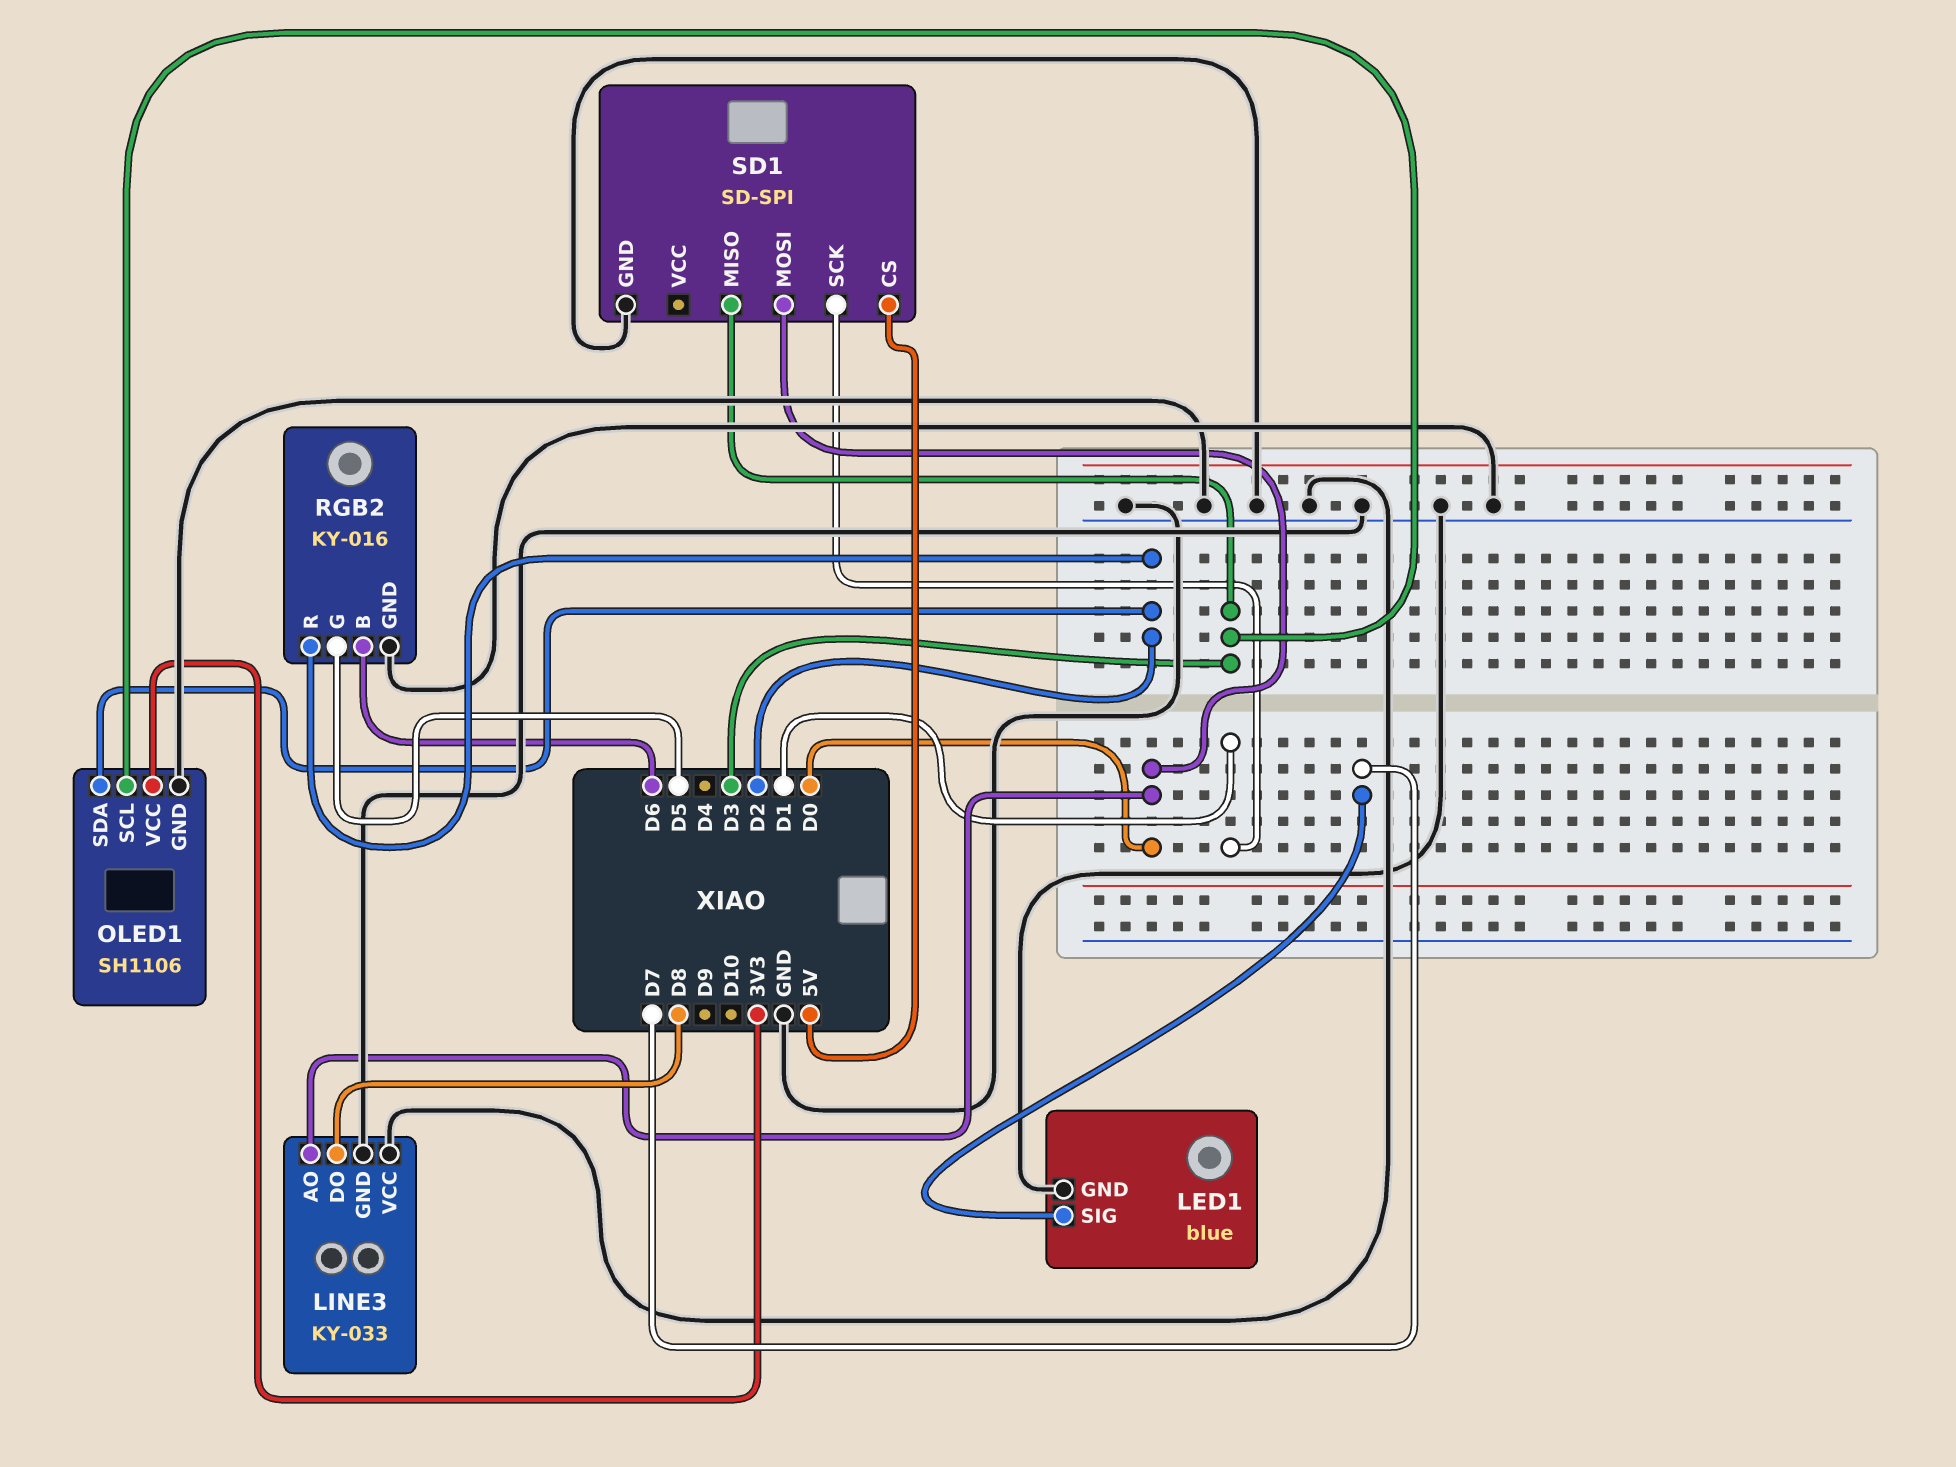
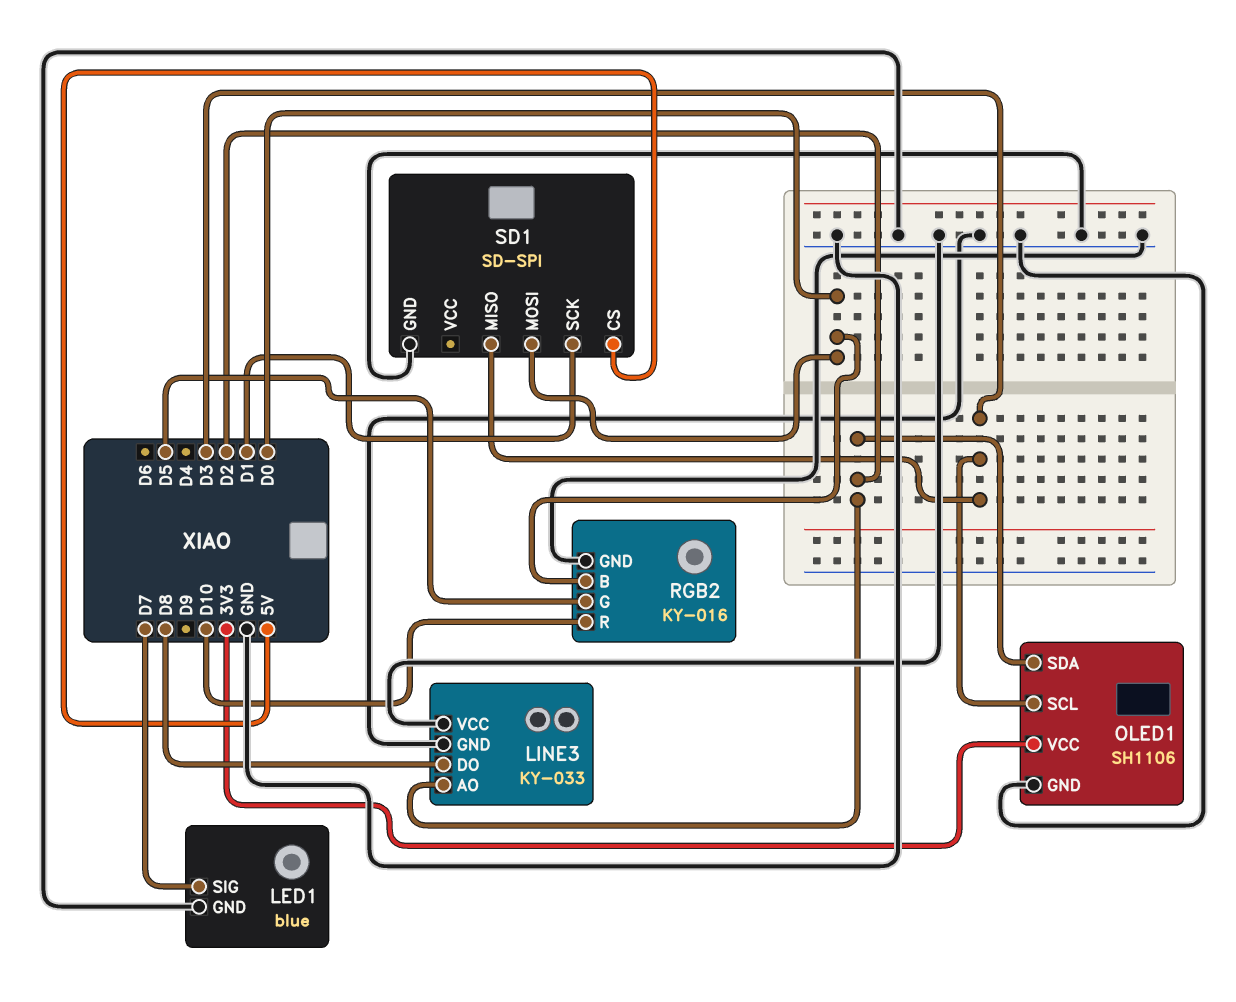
LINE3 pin AO: D0 -> D2
RGB2 pin B: D6 -> D0
RGB2 pin R: D2 -> D10

